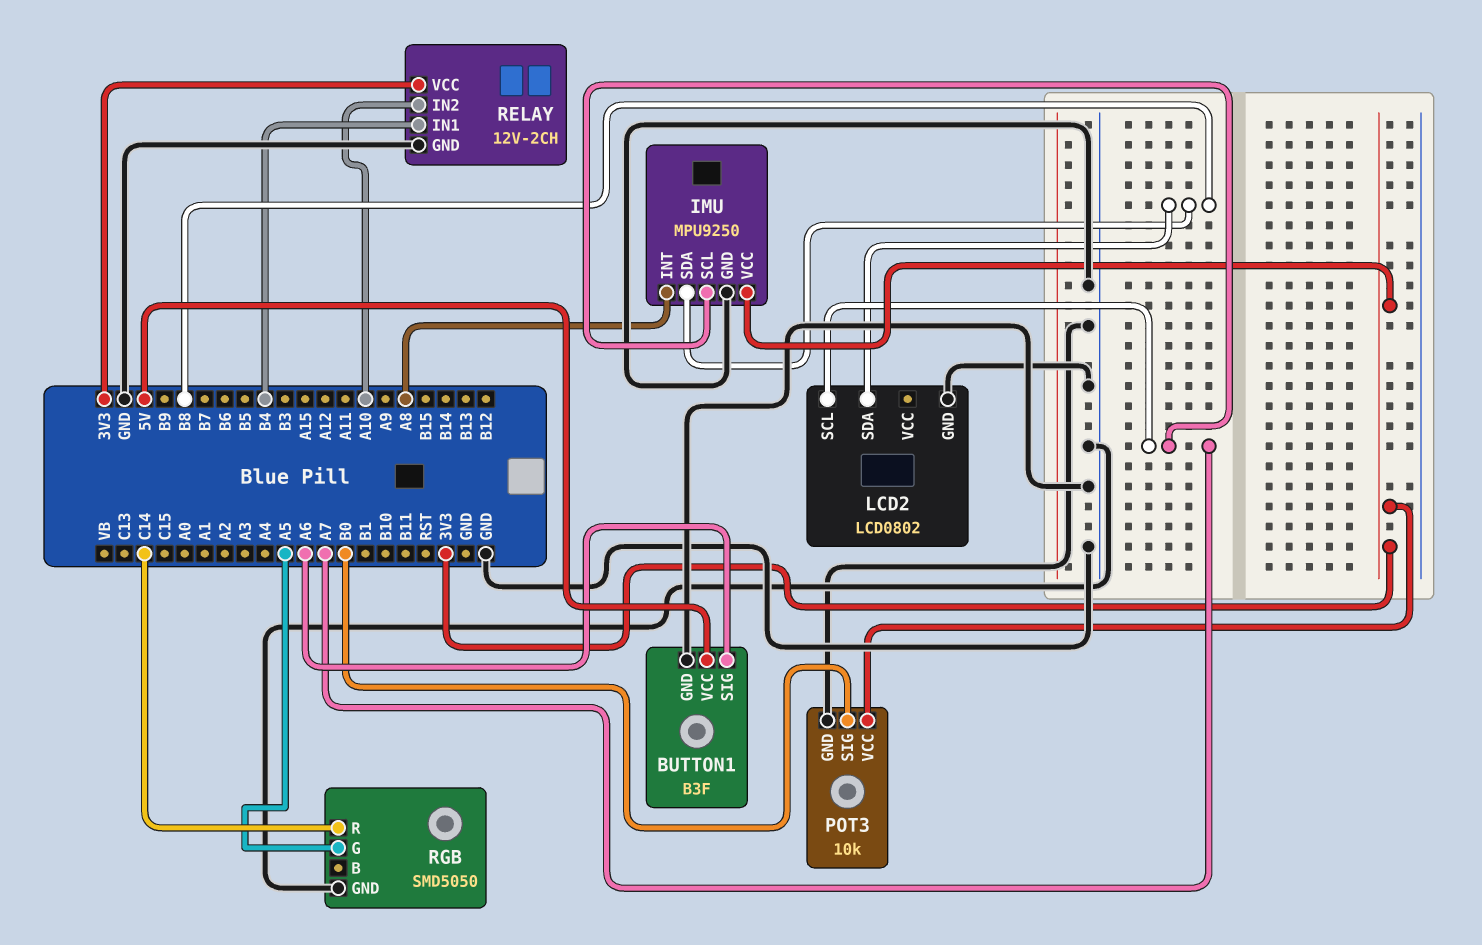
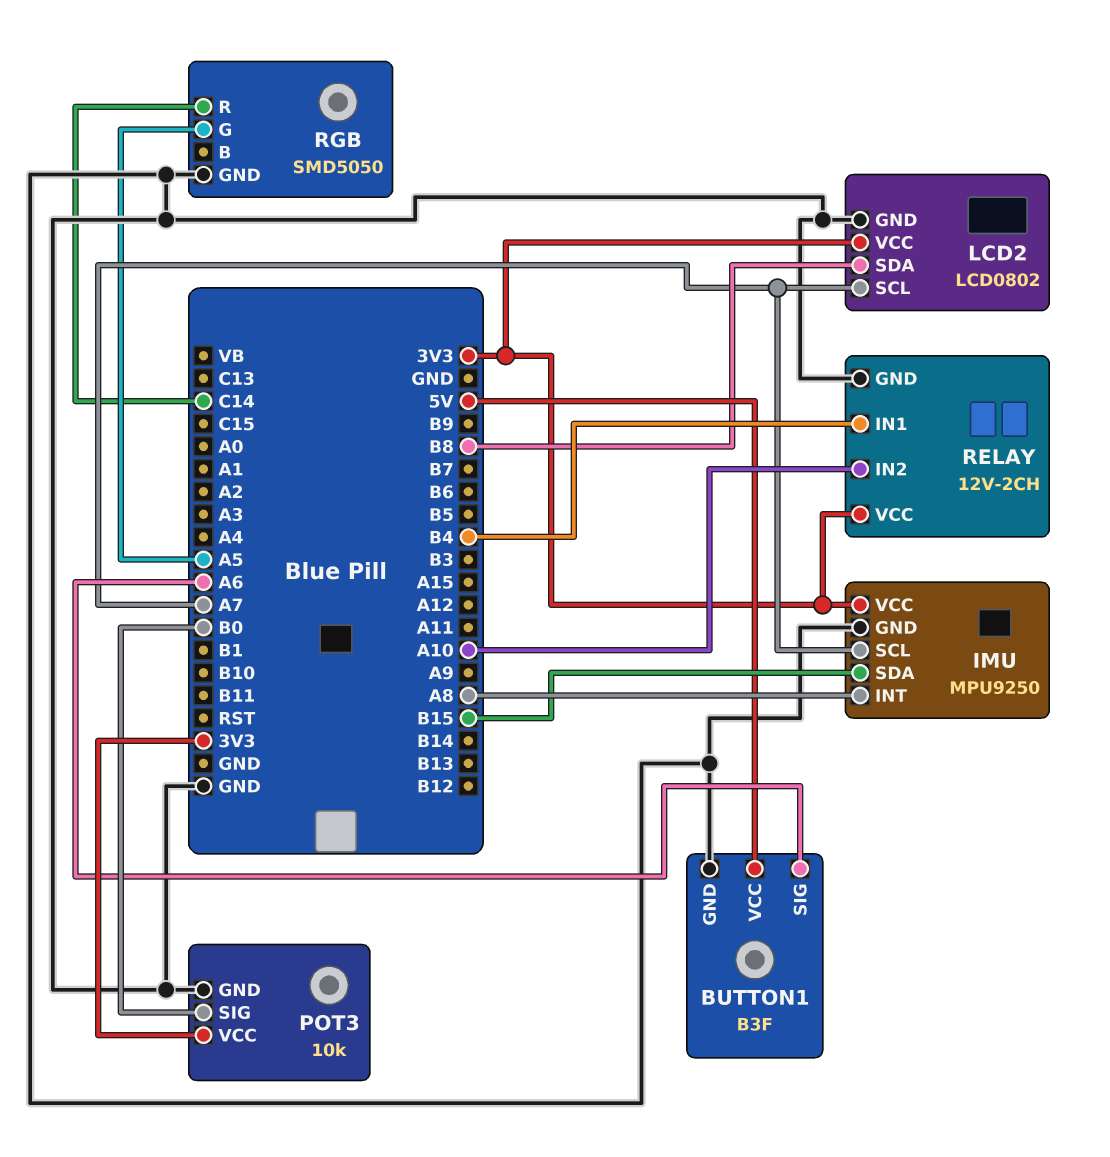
IMU pin SDA: B8 -> B15
LCD2 pin VCC: none -> 3V3

